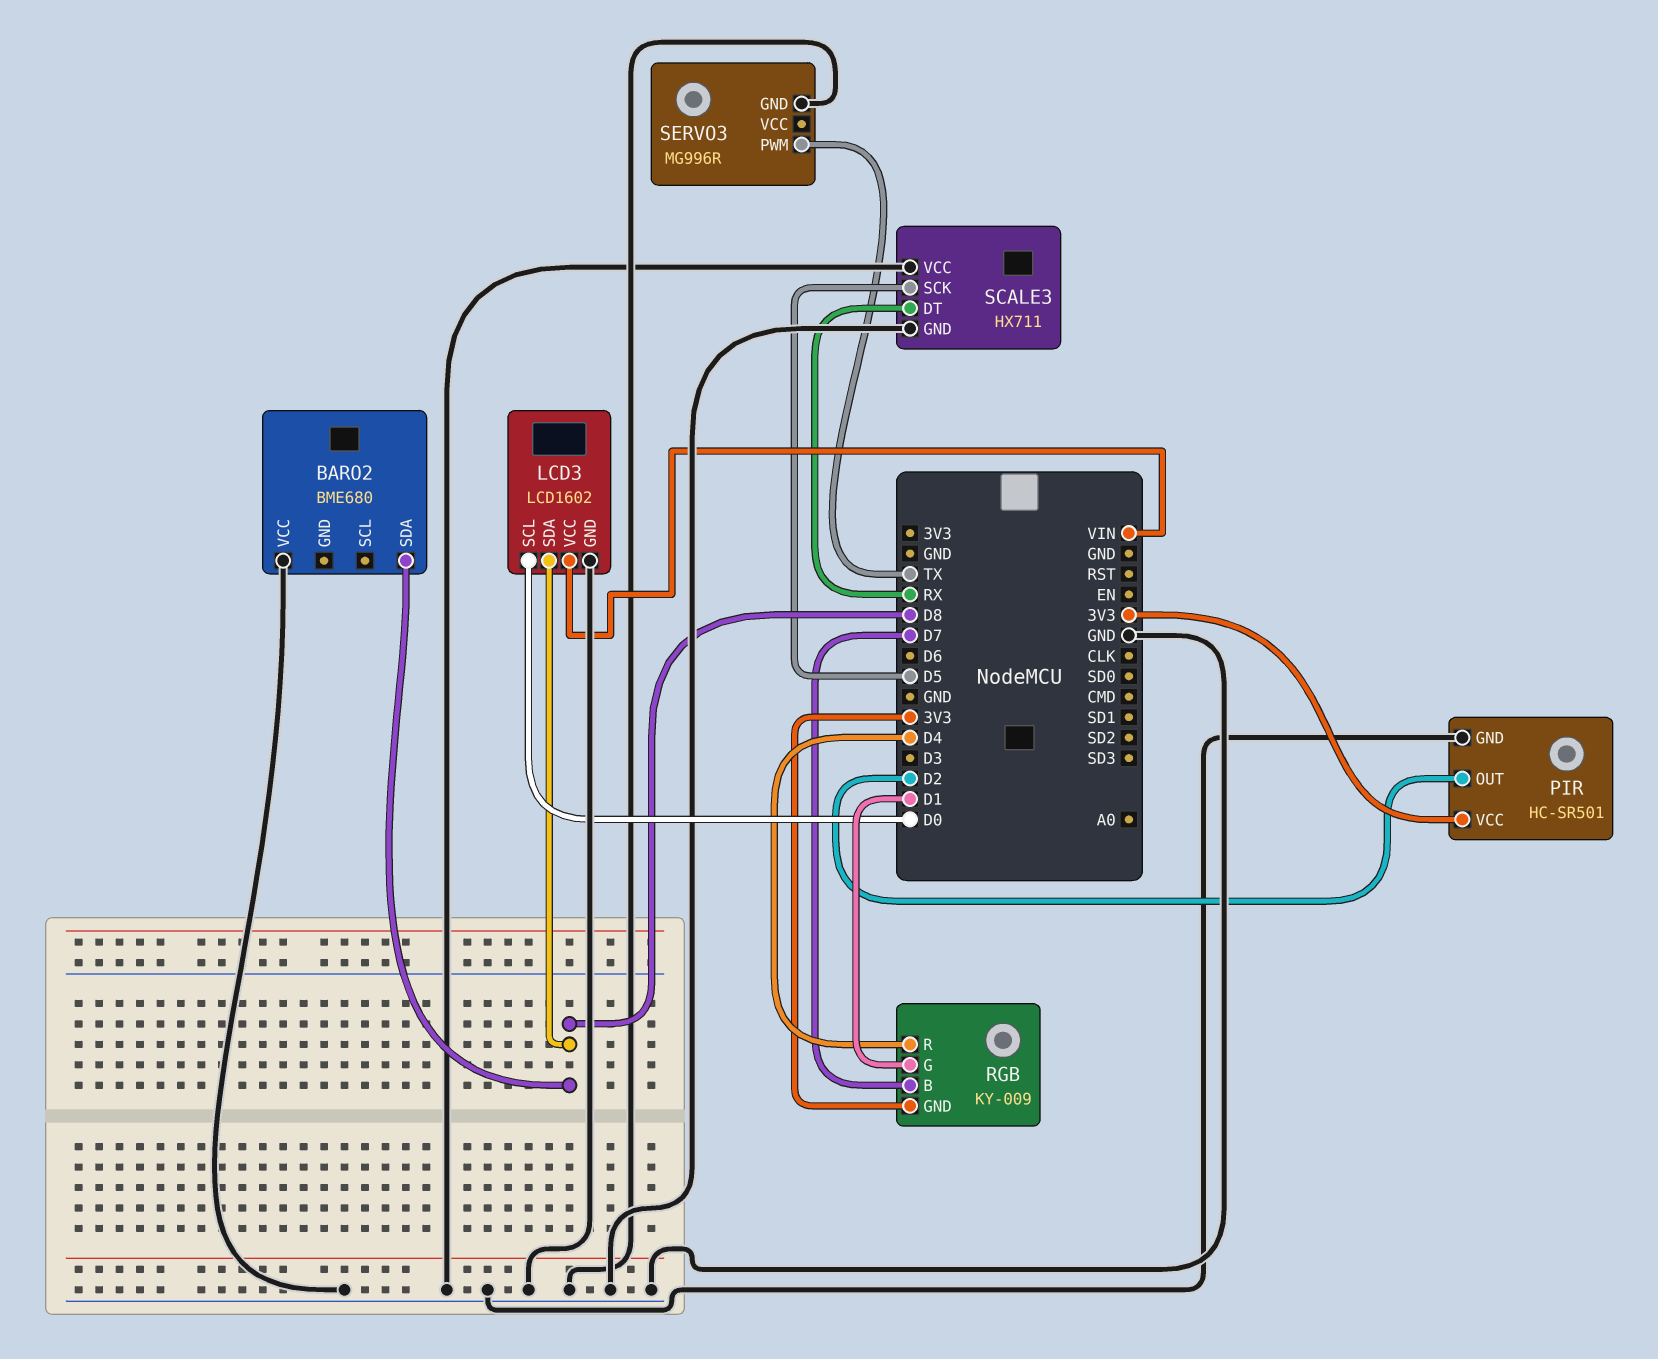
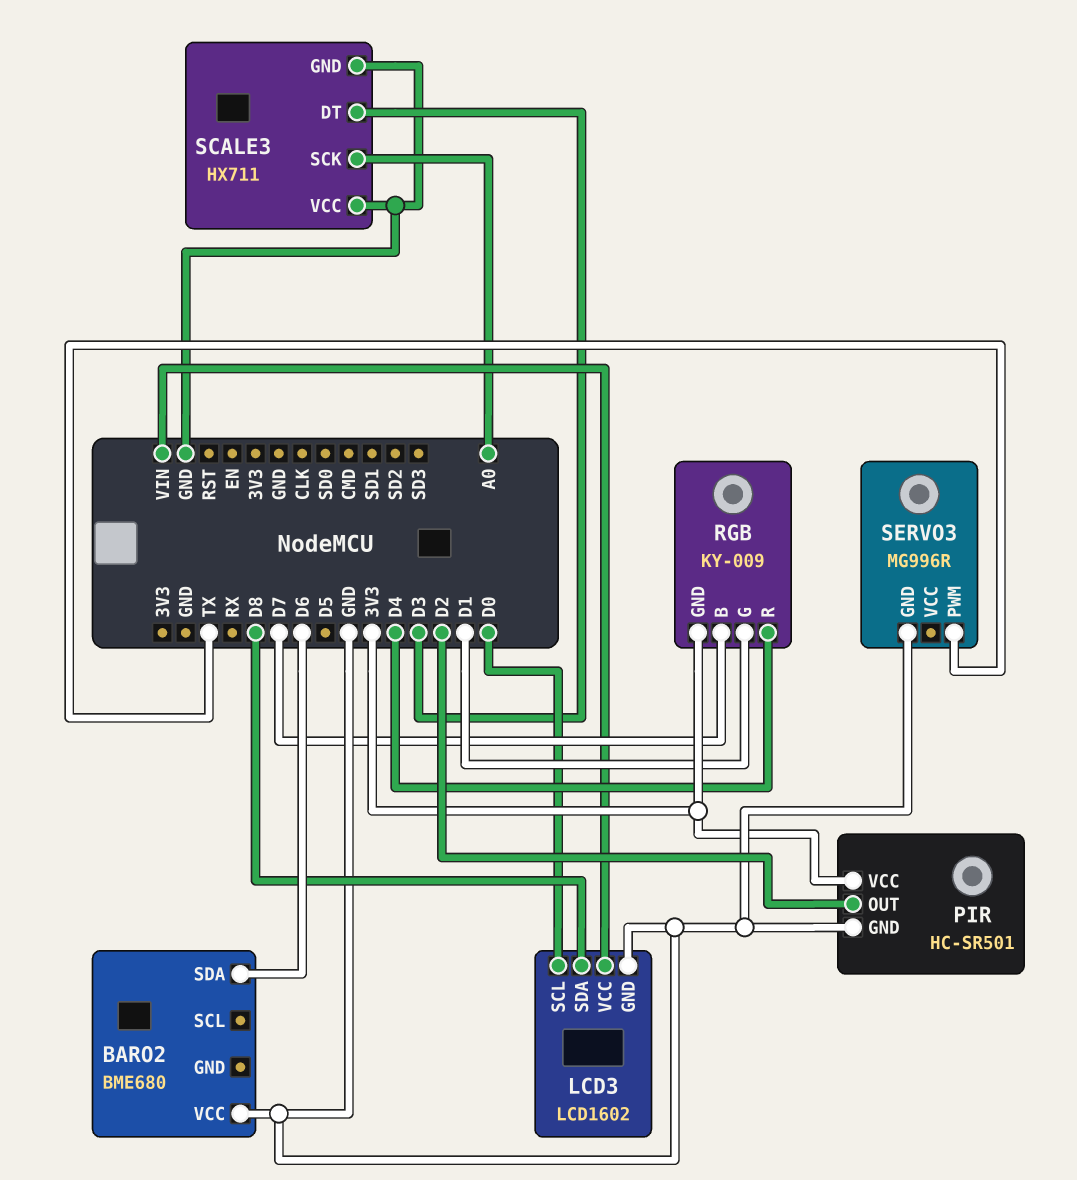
BARO2 pin SDA: D8 -> D6
SCALE3 pin DT: RX -> D3
SCALE3 pin SCK: D5 -> A0

